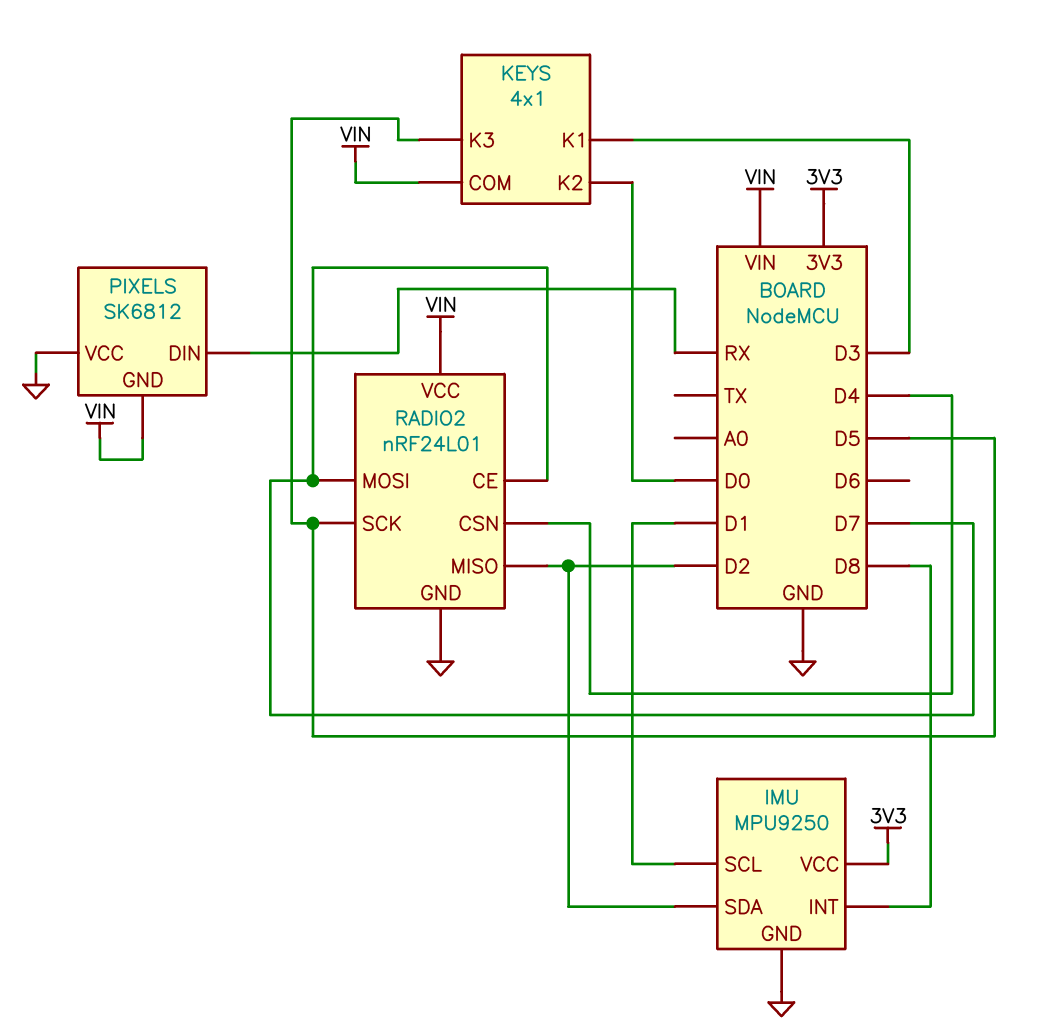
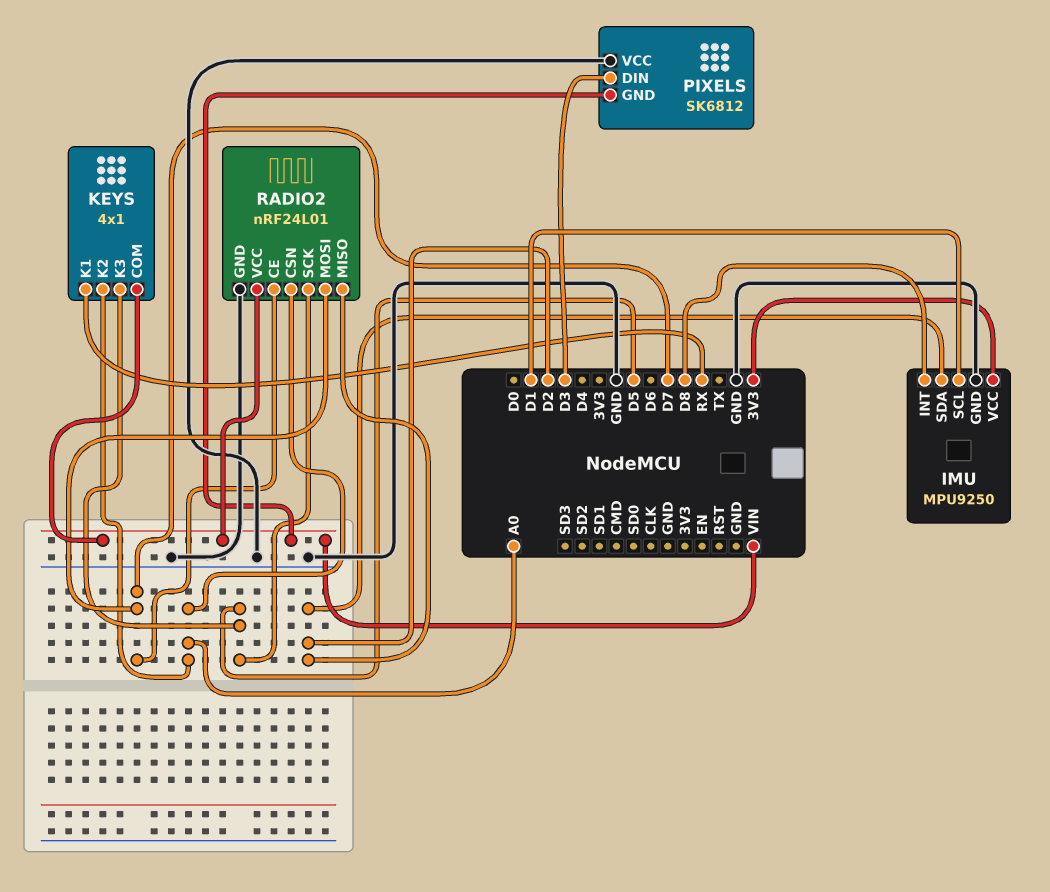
KEYS pin K1: D3 -> RX
KEYS pin K2: D0 -> A0
PIXELS pin DIN: RX -> D3
RADIO2 pin CSN: D4 -> A0

